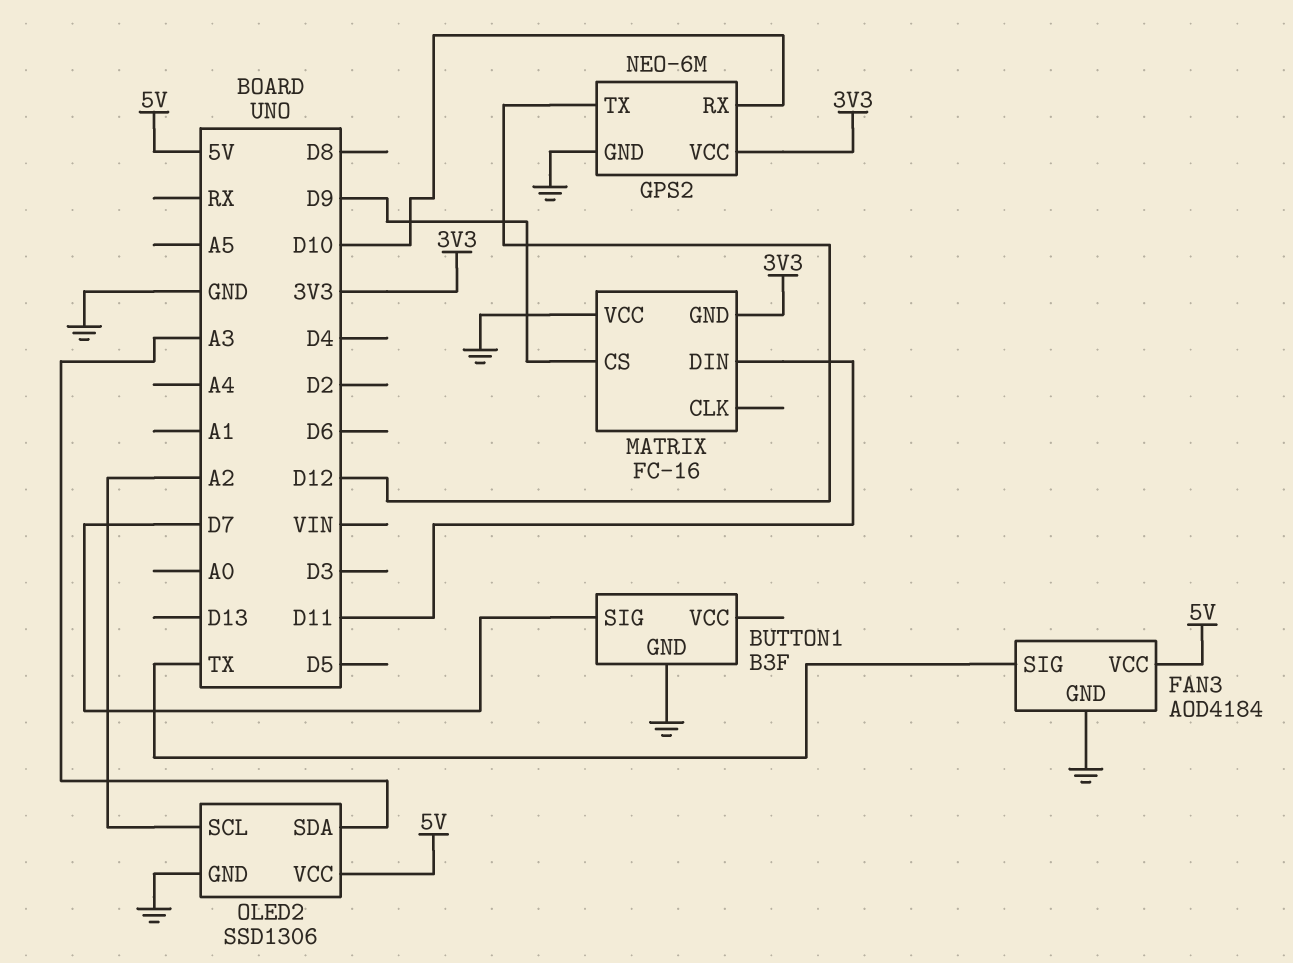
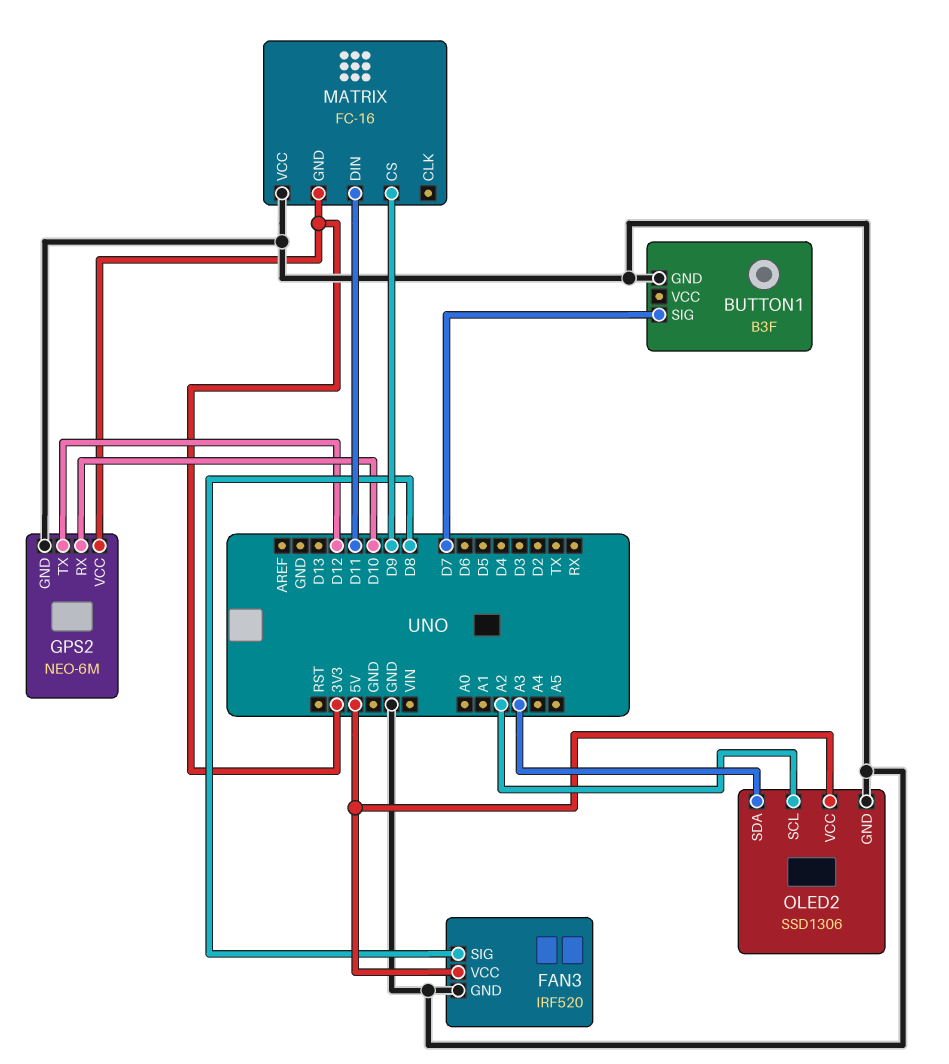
FAN3: AOD4184 -> IRF520
FAN3 pin SIG: TX -> D8

